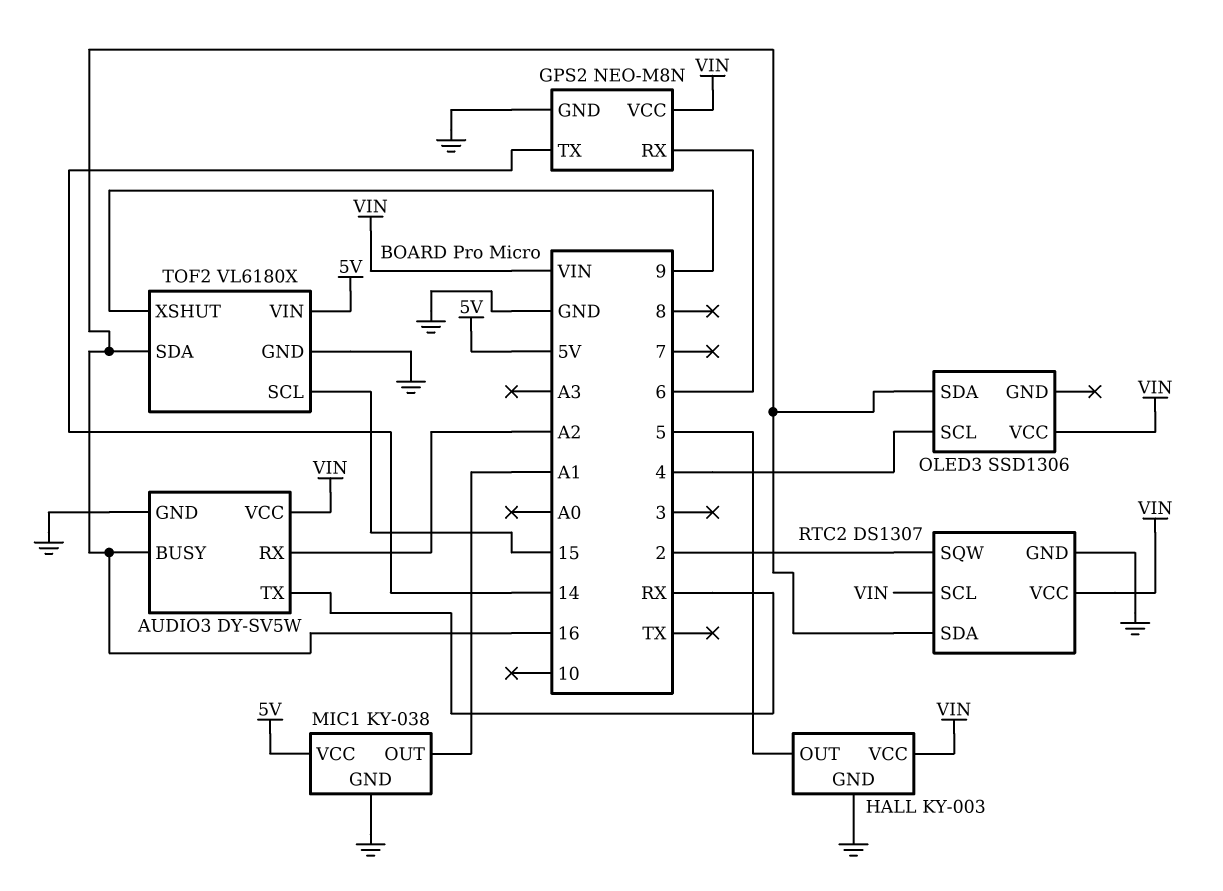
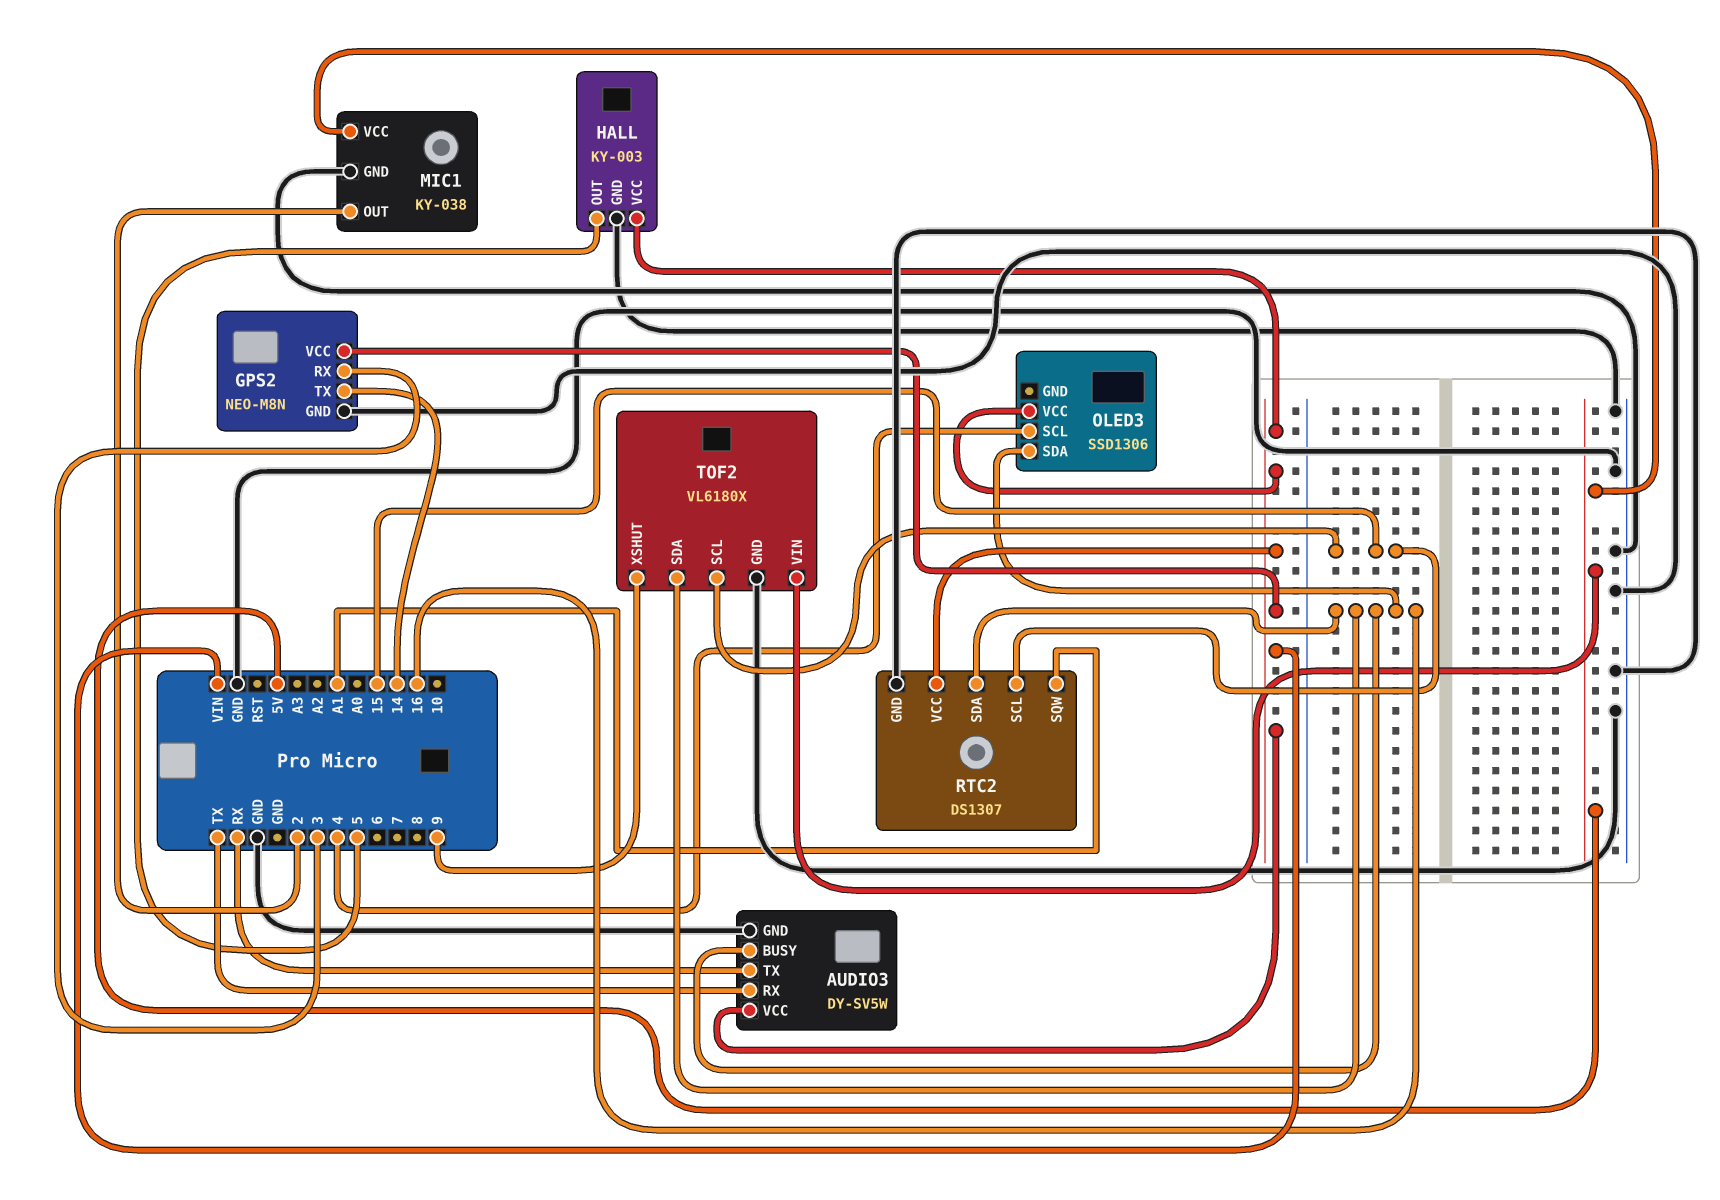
AUDIO3 pin RX: A2 -> TX
GPS2 pin RX: 6 -> 3
MIC1 pin OUT: A1 -> 2
RTC2 pin SCL: VIN -> 15
RTC2 pin SQW: 2 -> A1

